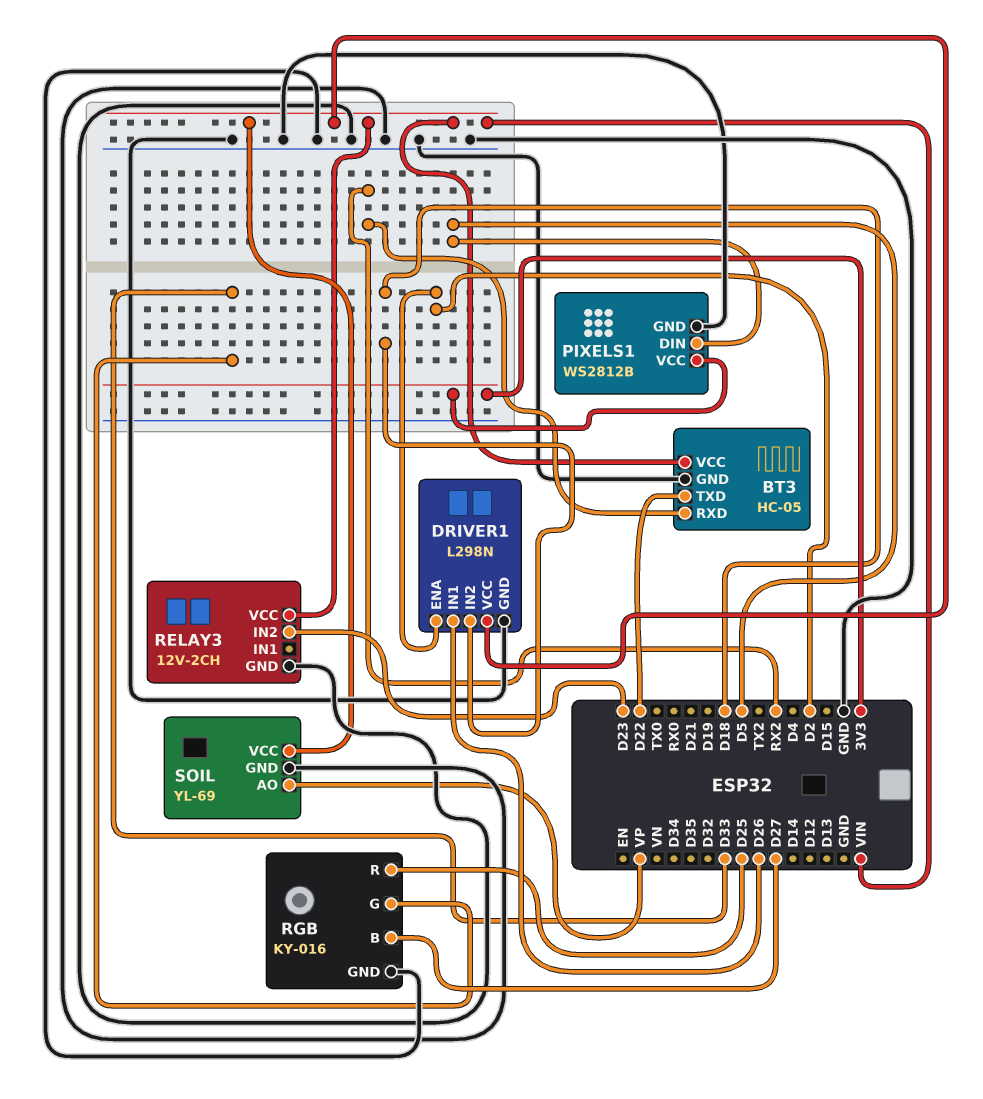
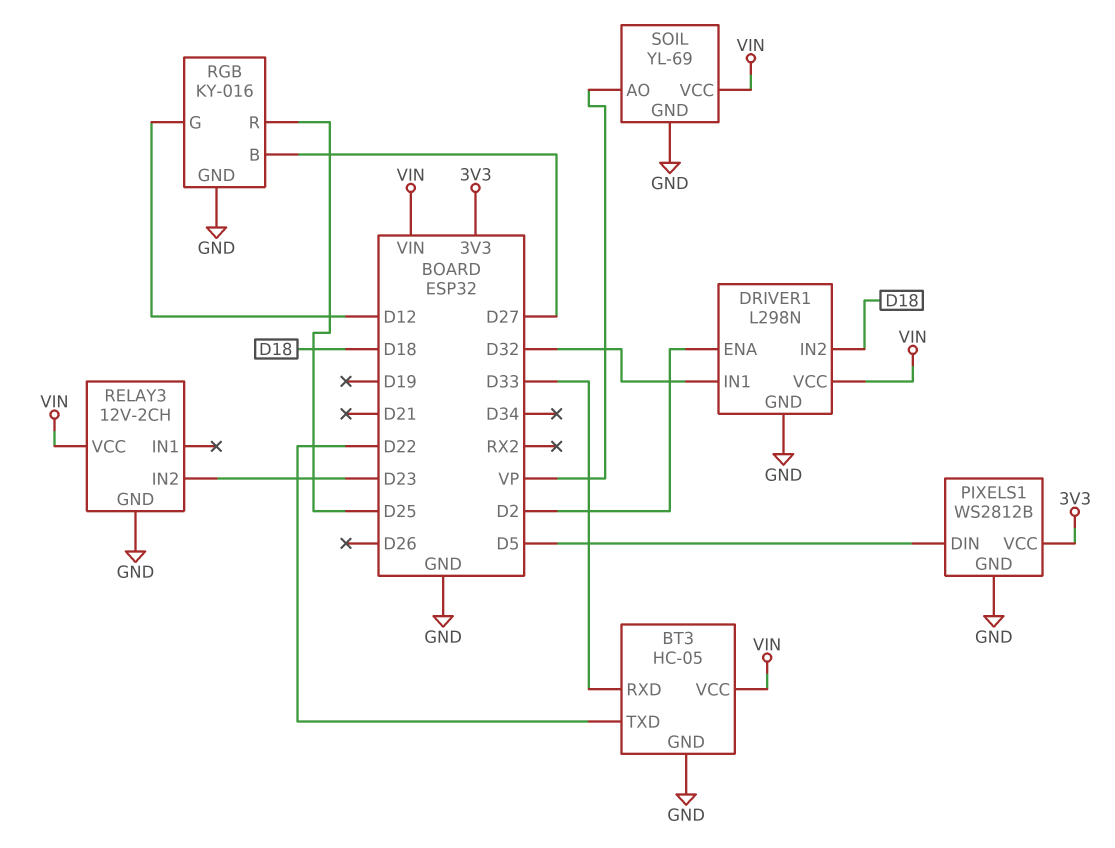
BT3 pin RXD: RX2 -> D33
DRIVER1 pin IN1: D26 -> D32
RGB pin G: D33 -> D12

